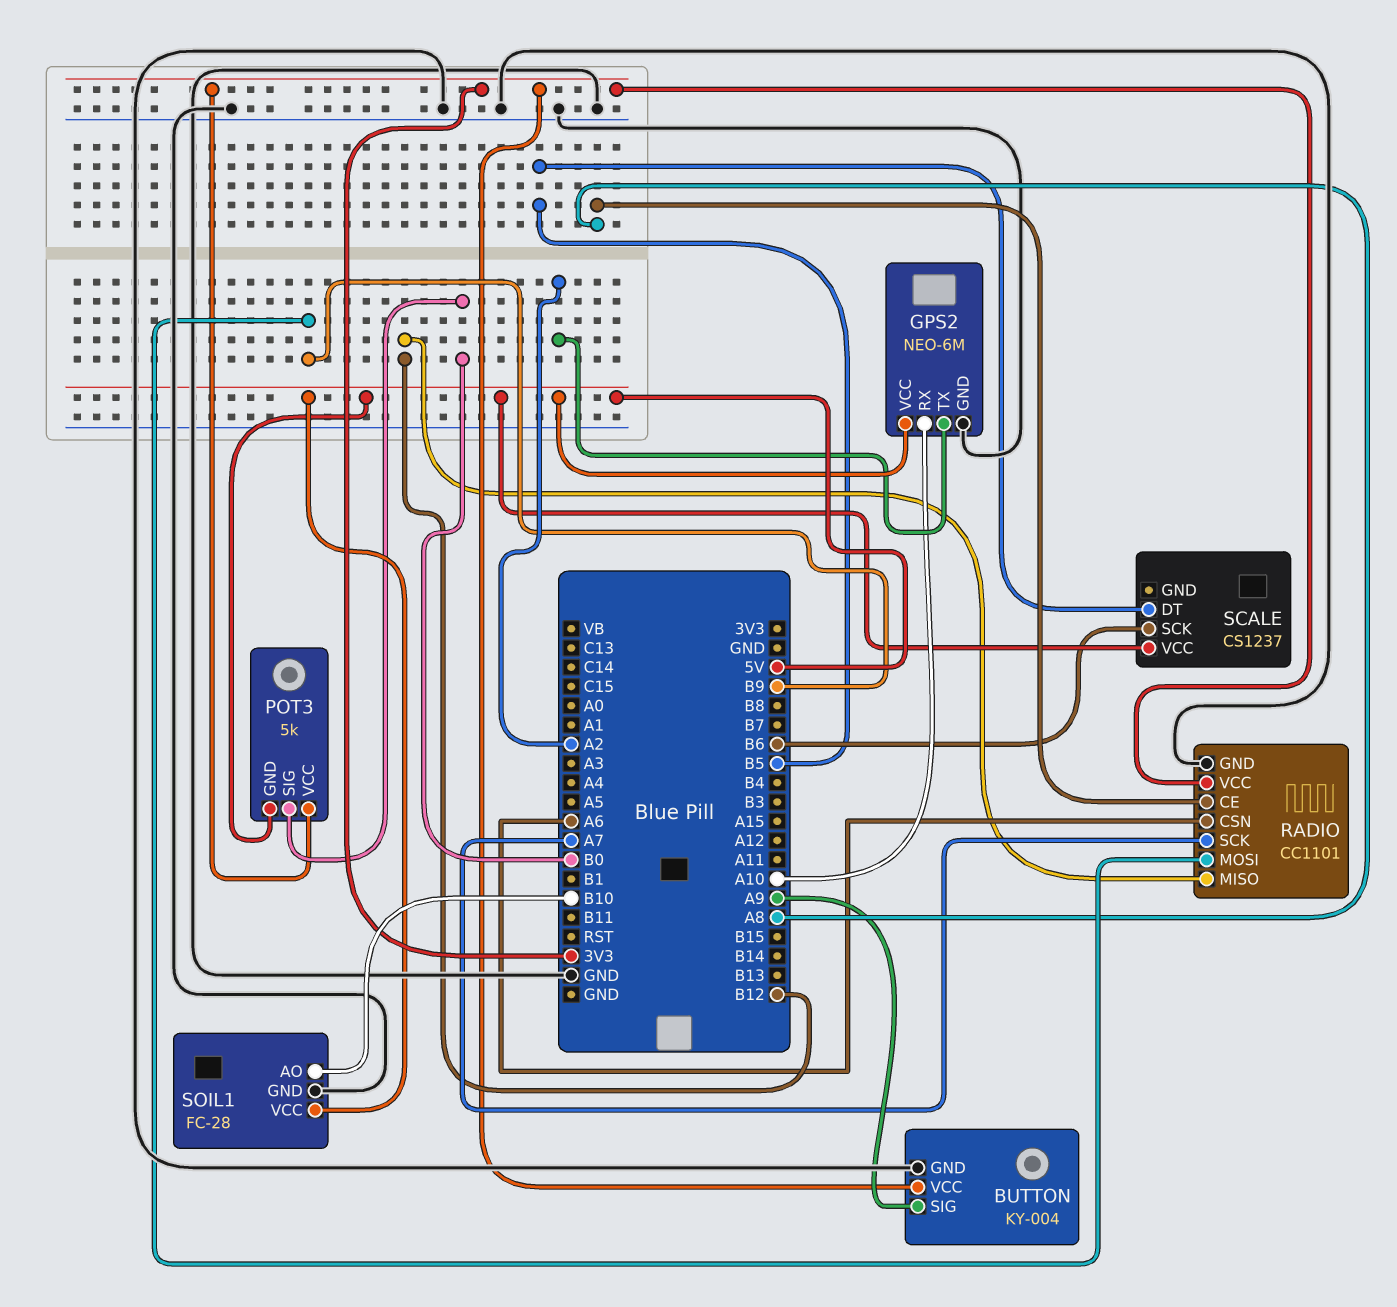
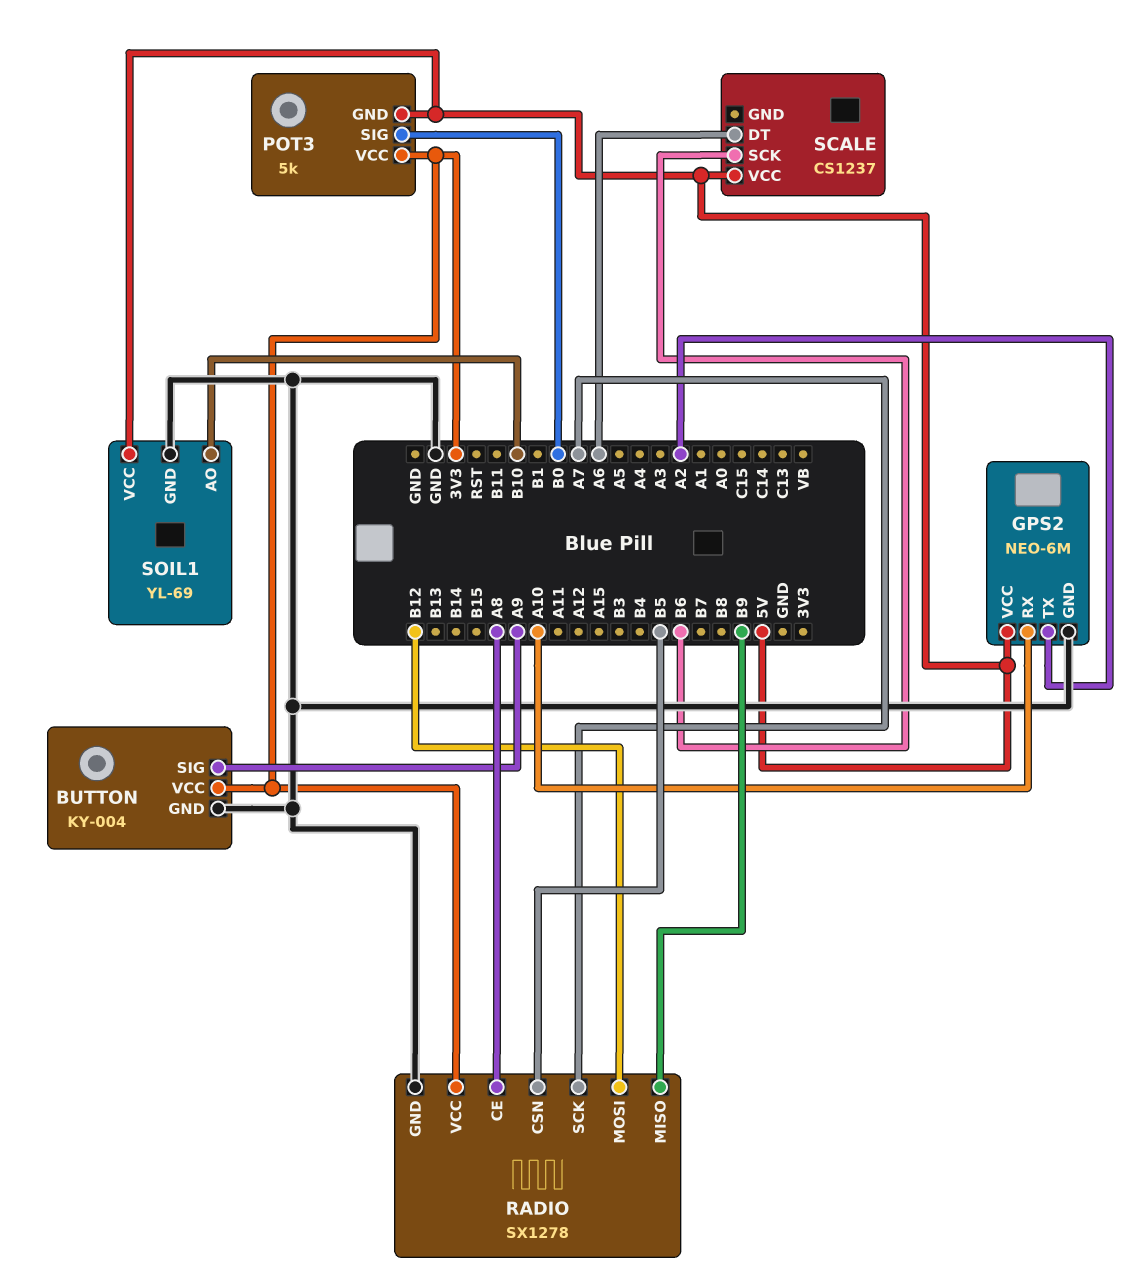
RADIO: CC1101 -> SX1278
RADIO pin CSN: A6 -> B5
RADIO pin MISO: B12 -> B9
RADIO pin MOSI: B9 -> B12
SCALE pin DT: B5 -> A6
SOIL1: FC-28 -> YL-69

